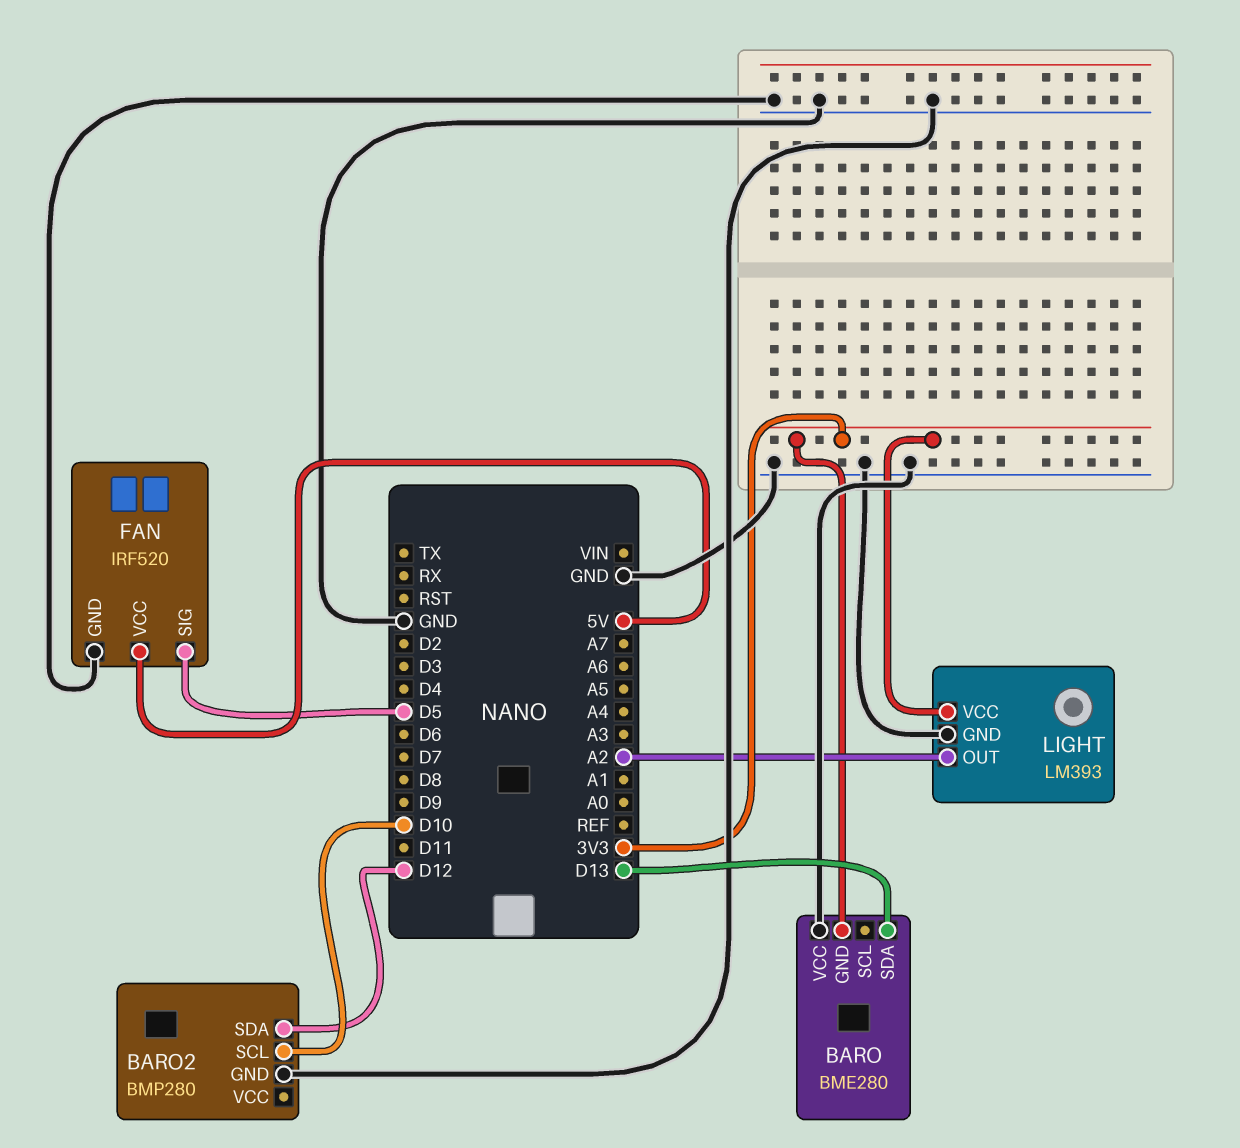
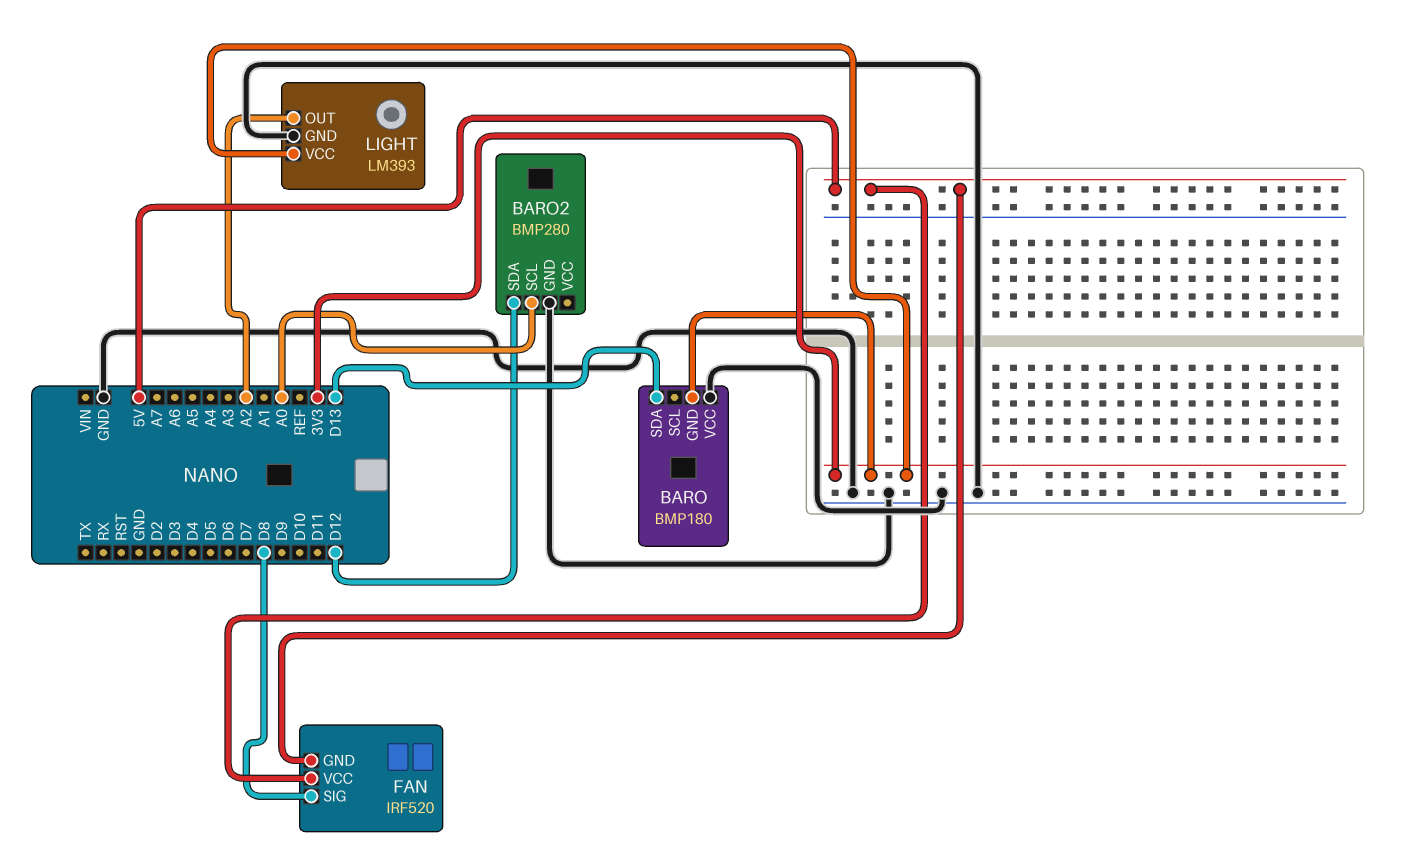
BARO: BME280 -> BMP180
BARO2 pin SCL: D10 -> A0
FAN pin GND: GND -> 5V
FAN pin SIG: D5 -> D8

